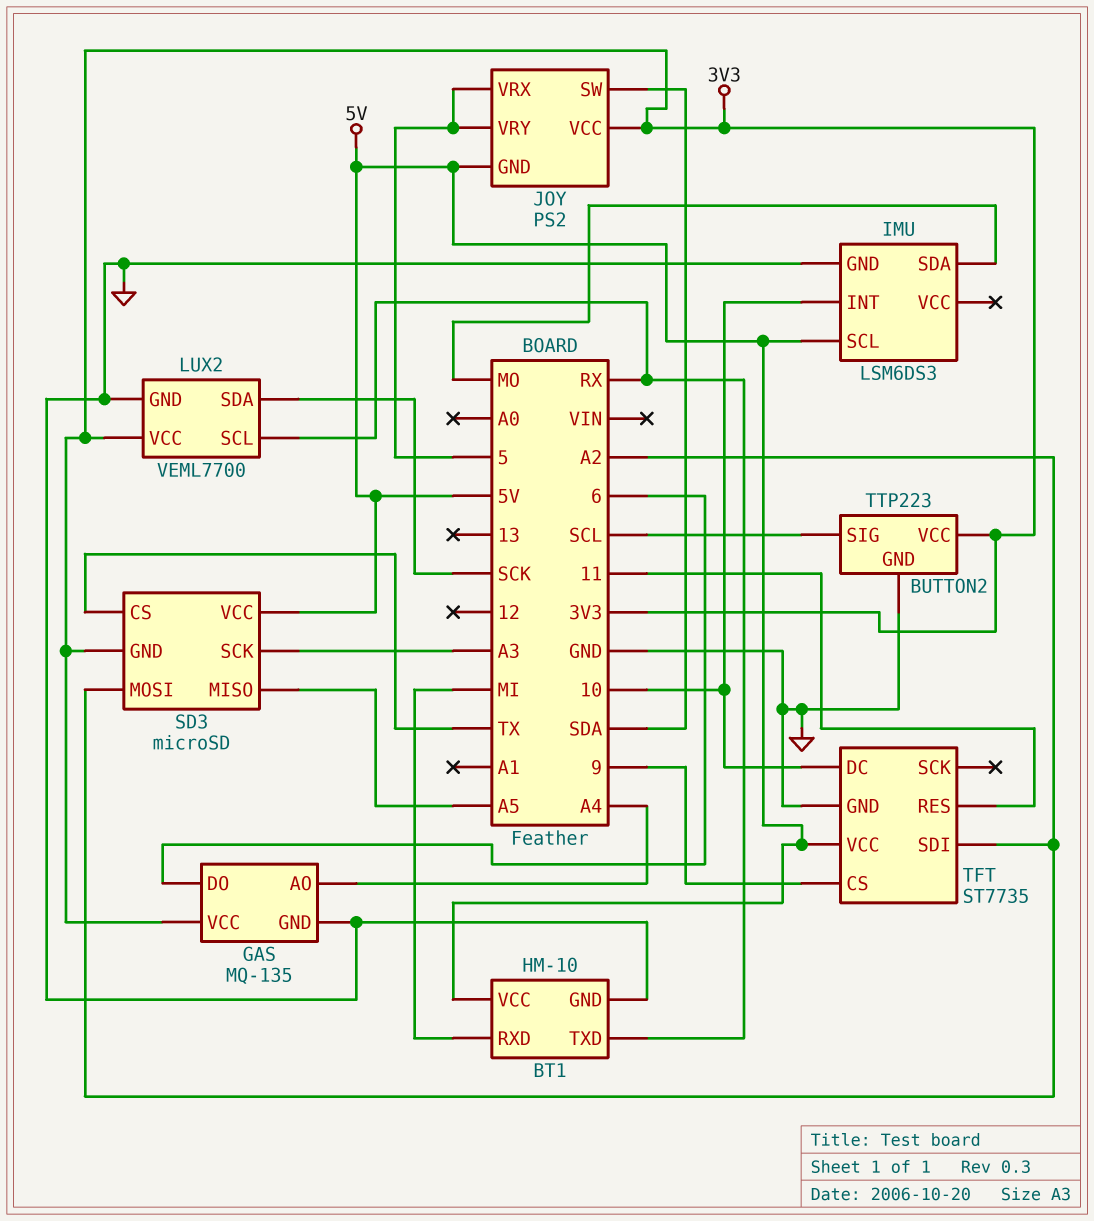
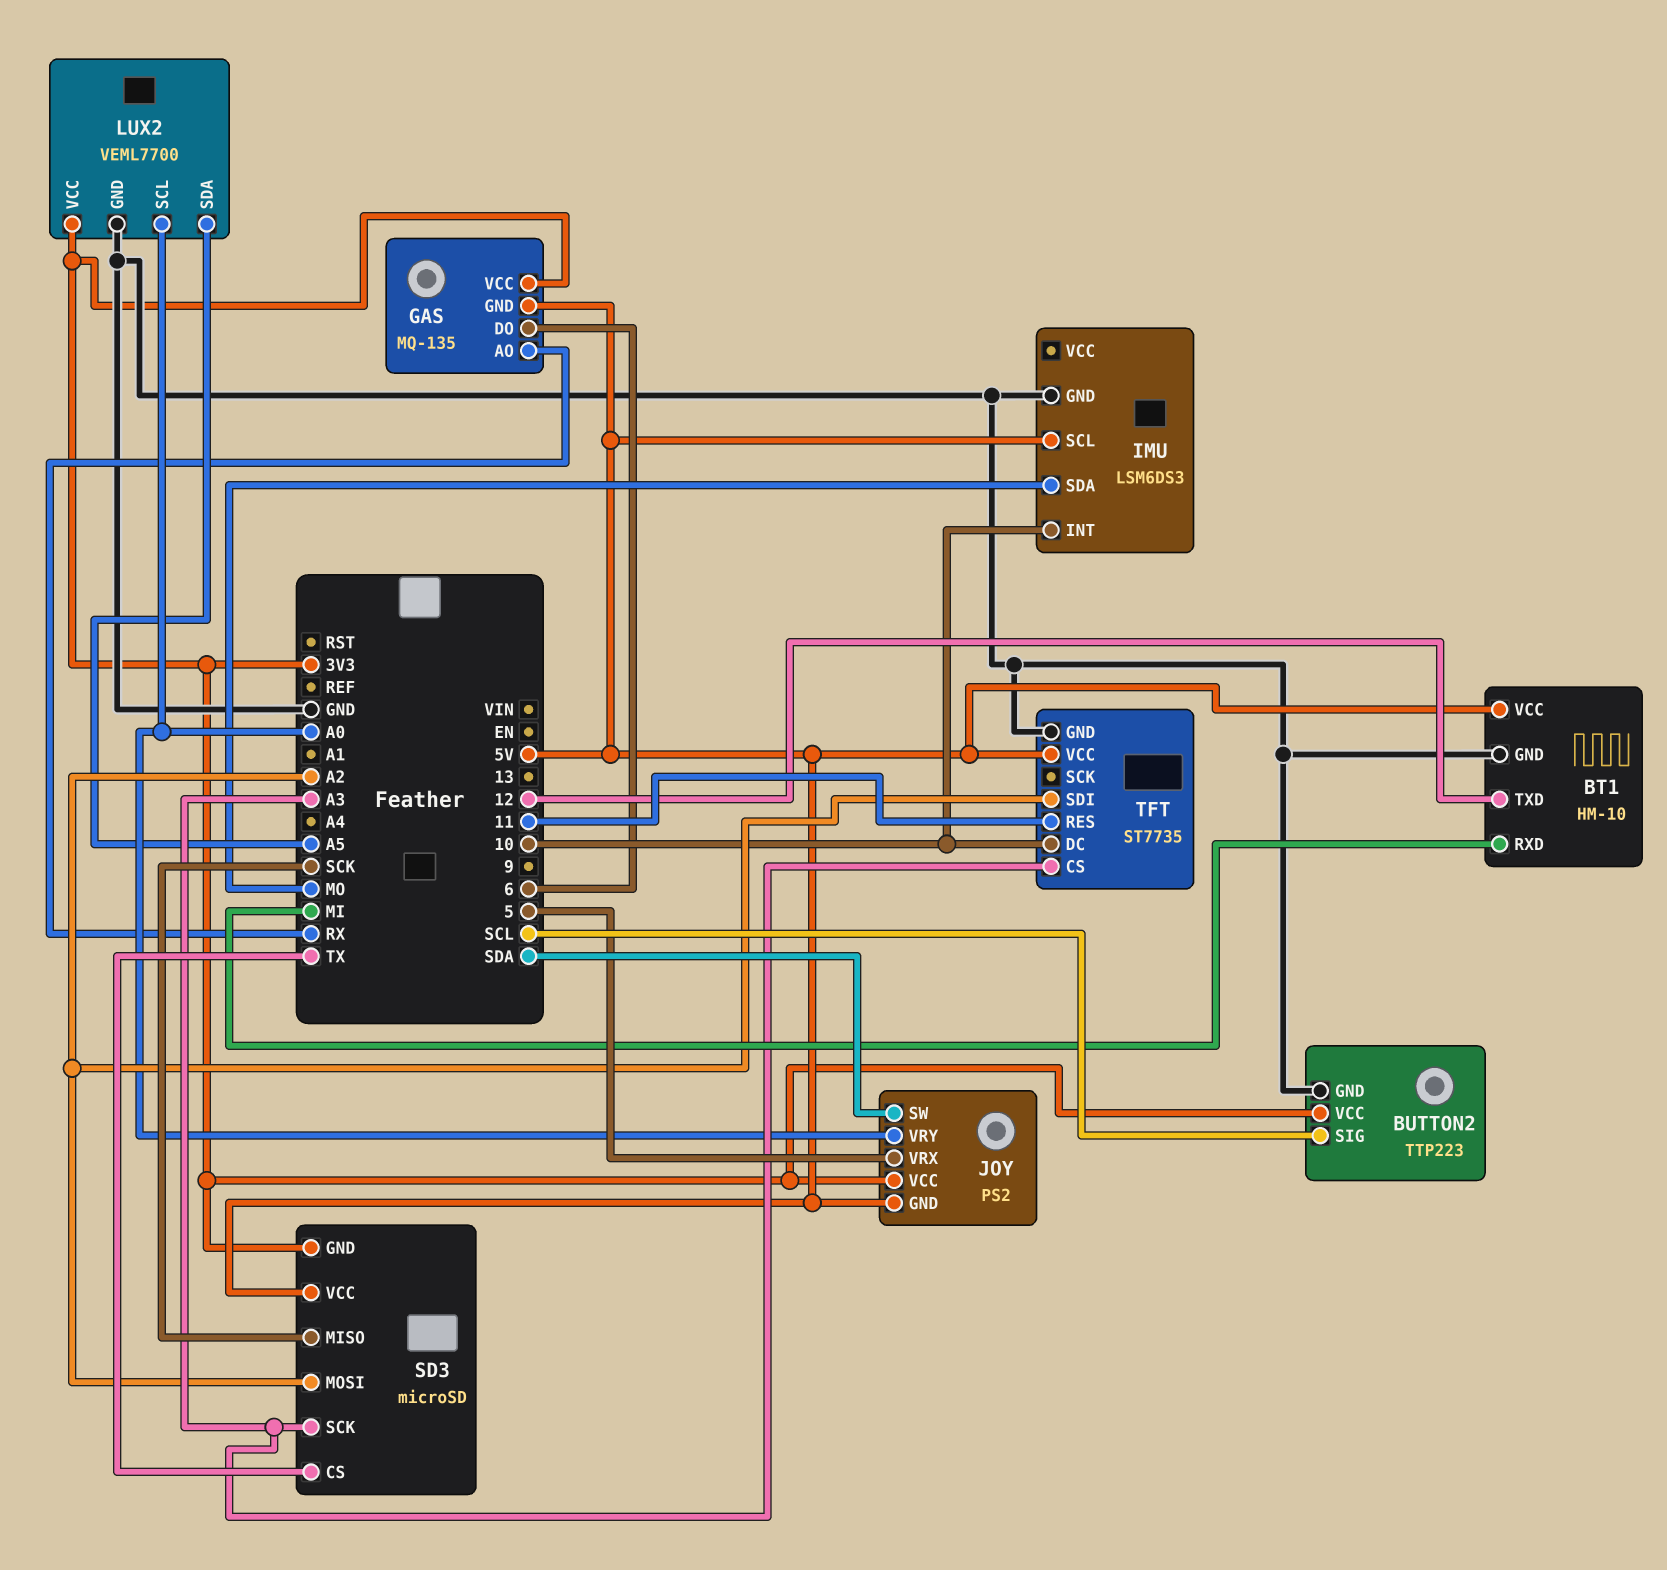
BT1 pin TXD: RX -> 12
GAS pin AO: A4 -> RX
GAS pin GND: GND -> 5V
JOY pin VRY: 5 -> A0
LUX2 pin SCL: RX -> A0
LUX2 pin SDA: SCK -> A5
SD3 pin MISO: A5 -> SCK
TFT pin CS: 9 -> A3

